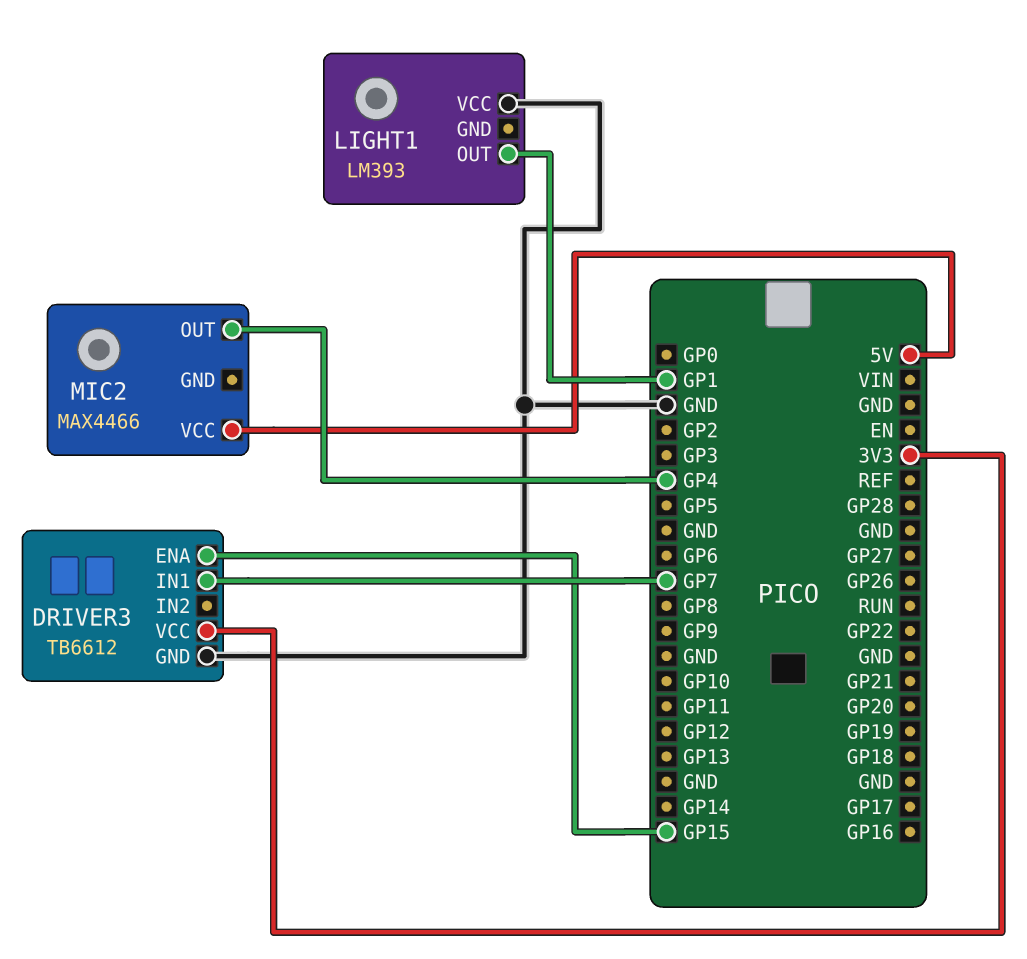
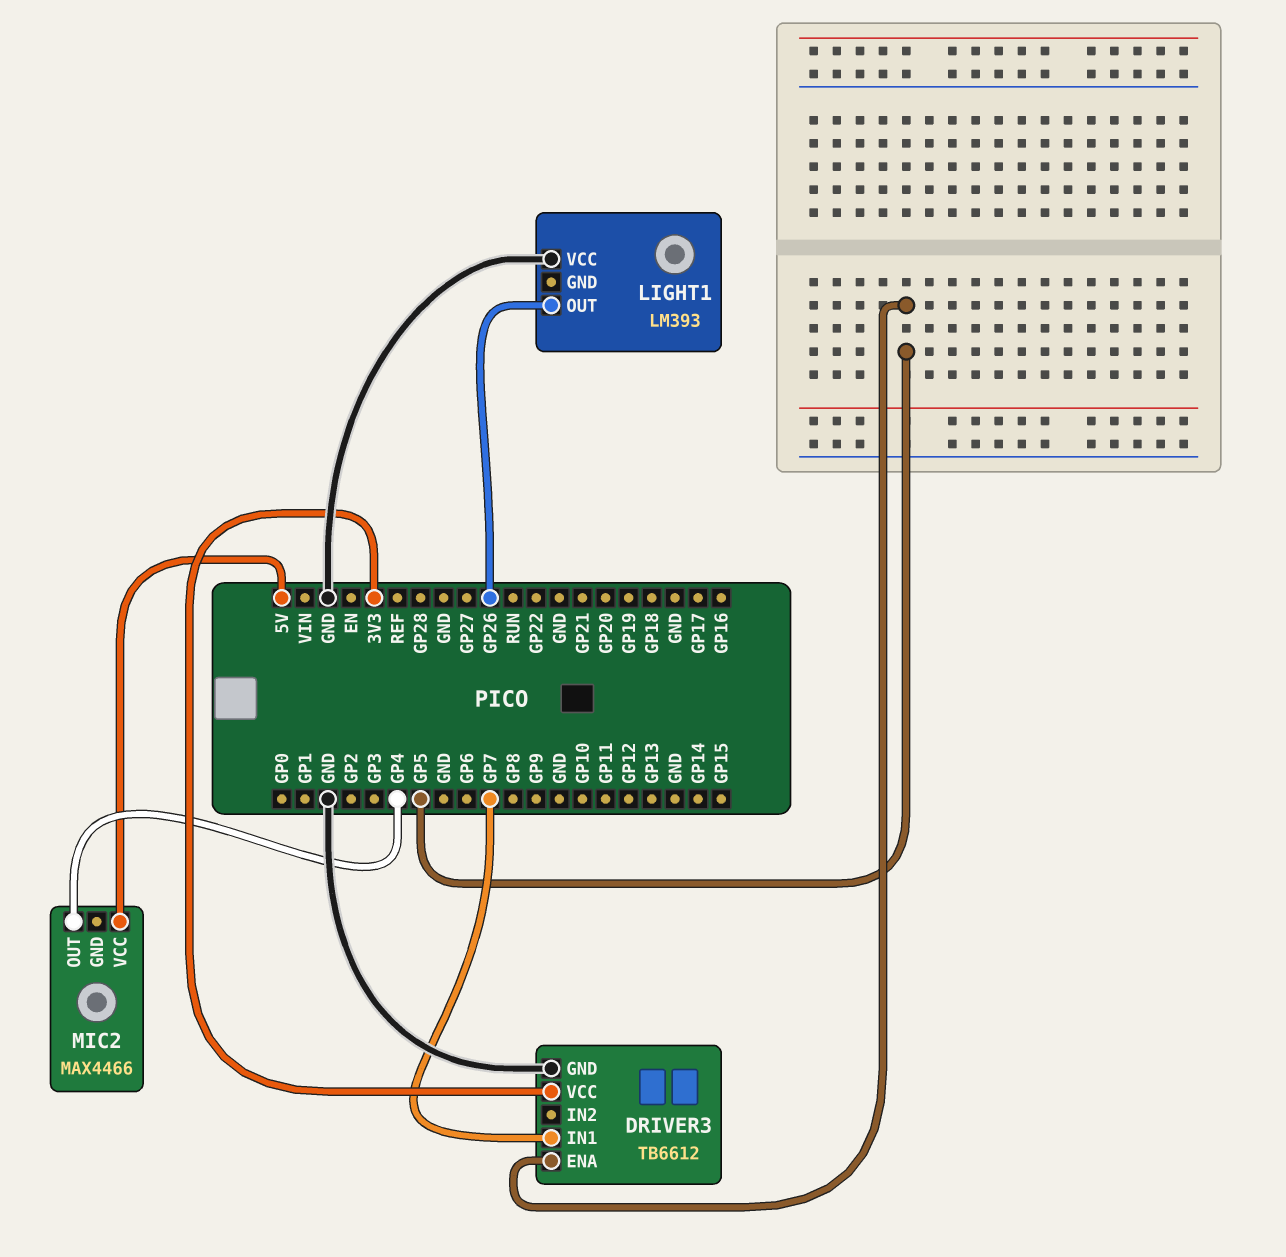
DRIVER3 pin ENA: GP15 -> GP5
LIGHT1 pin OUT: GP1 -> GP26

